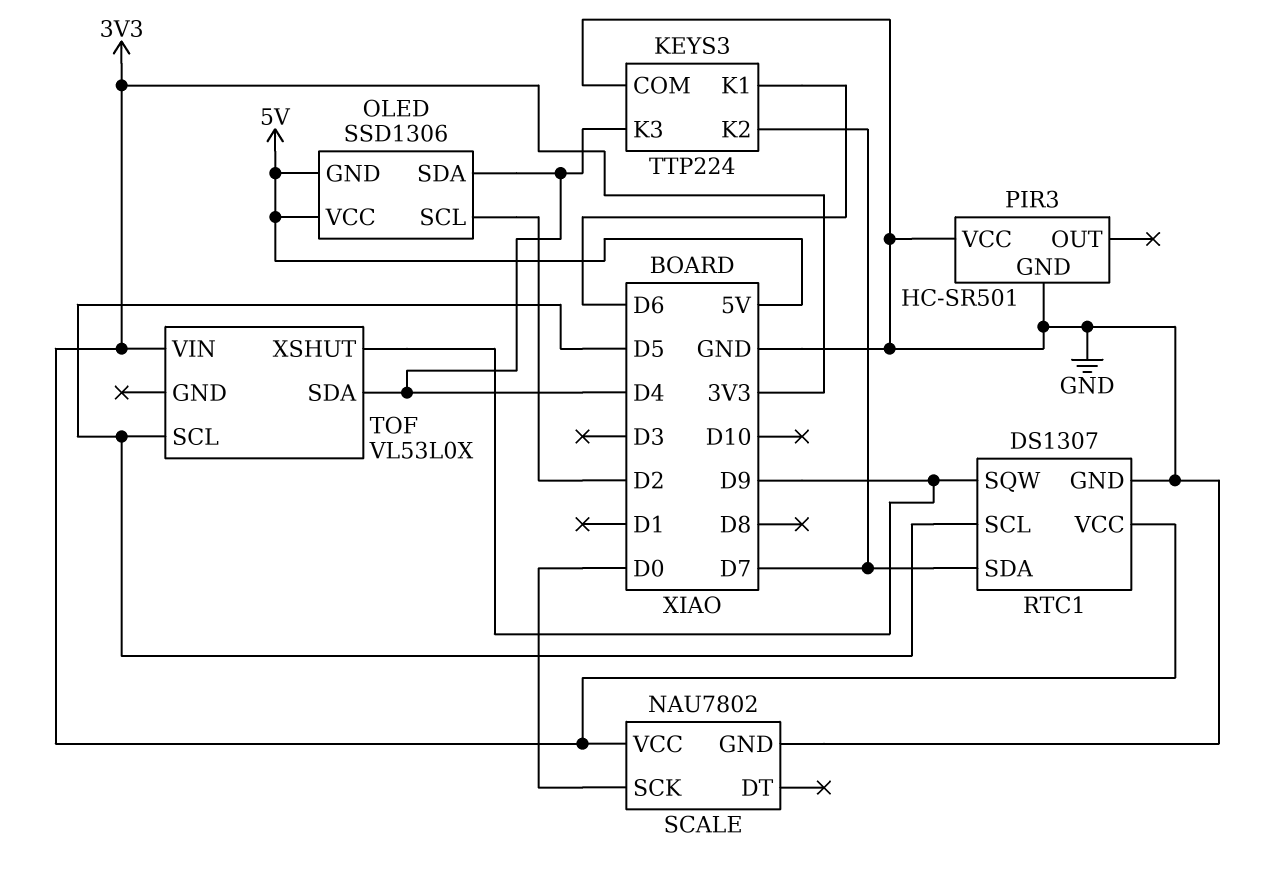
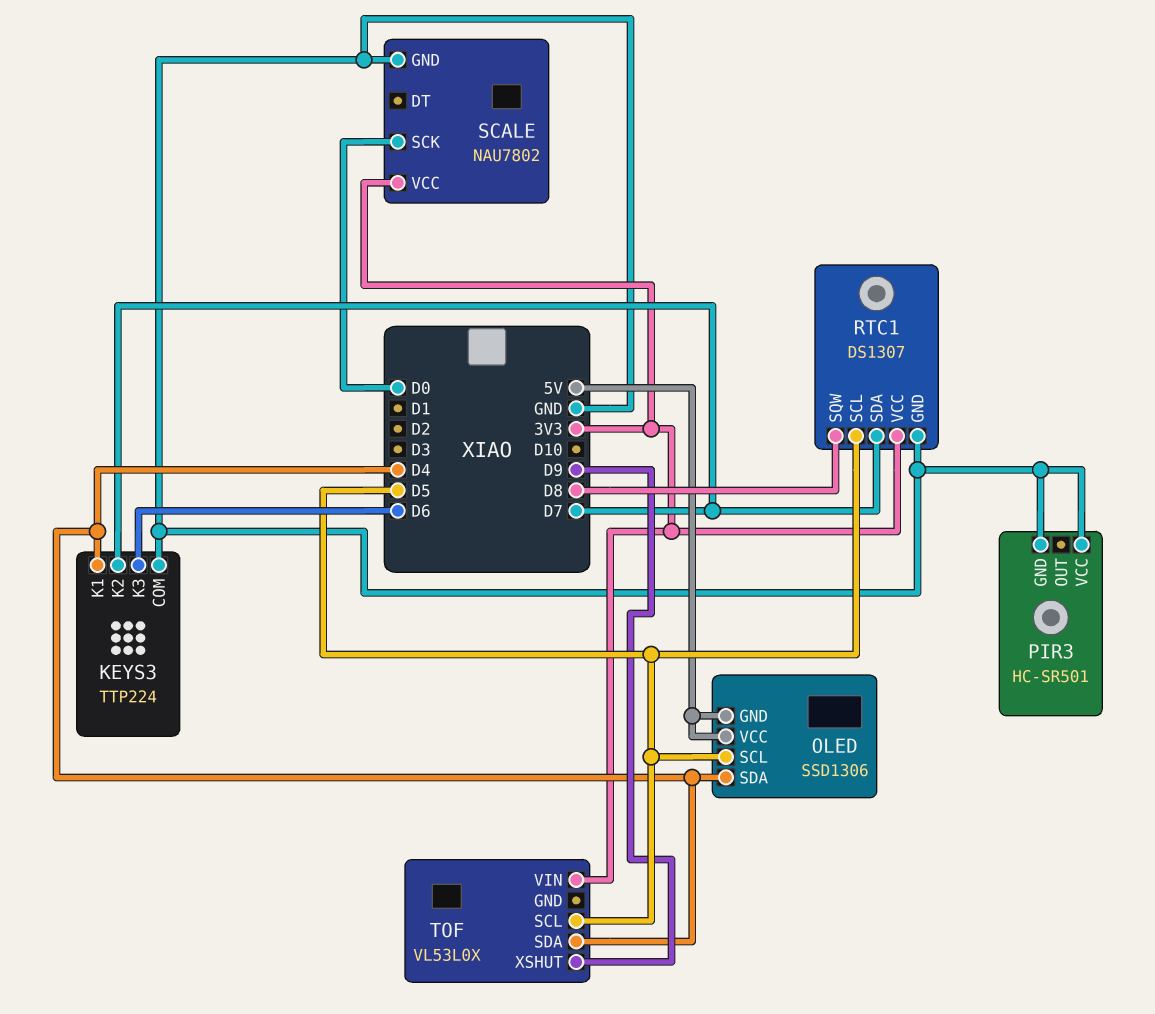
KEYS3 pin K1: D6 -> D4
KEYS3 pin K3: D4 -> D6
OLED pin SCL: D2 -> D5
RTC1 pin SQW: D9 -> D8

